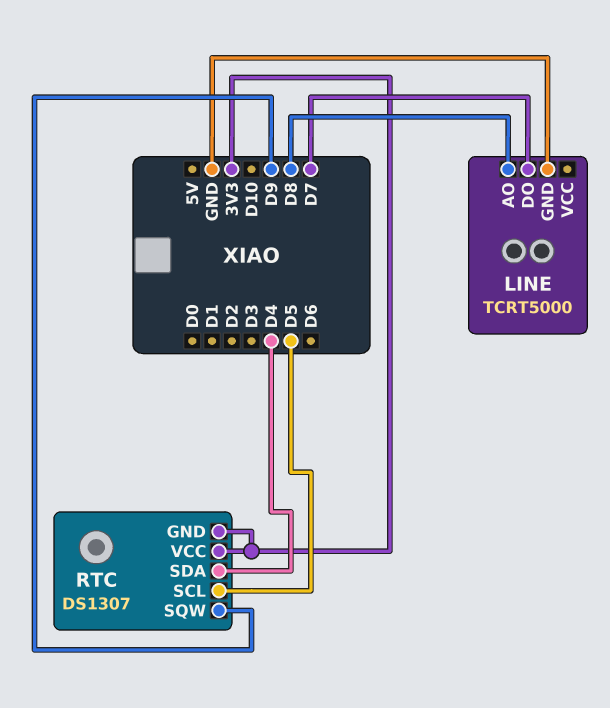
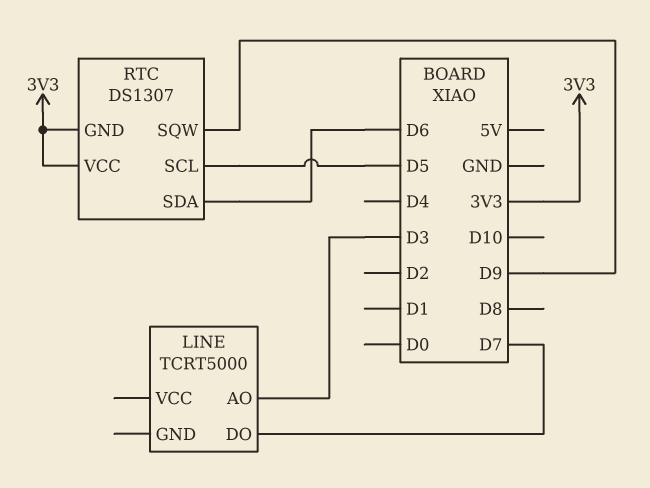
LINE pin AO: D8 -> D3
LINE pin GND: GND -> none
RTC pin SDA: D4 -> D6

